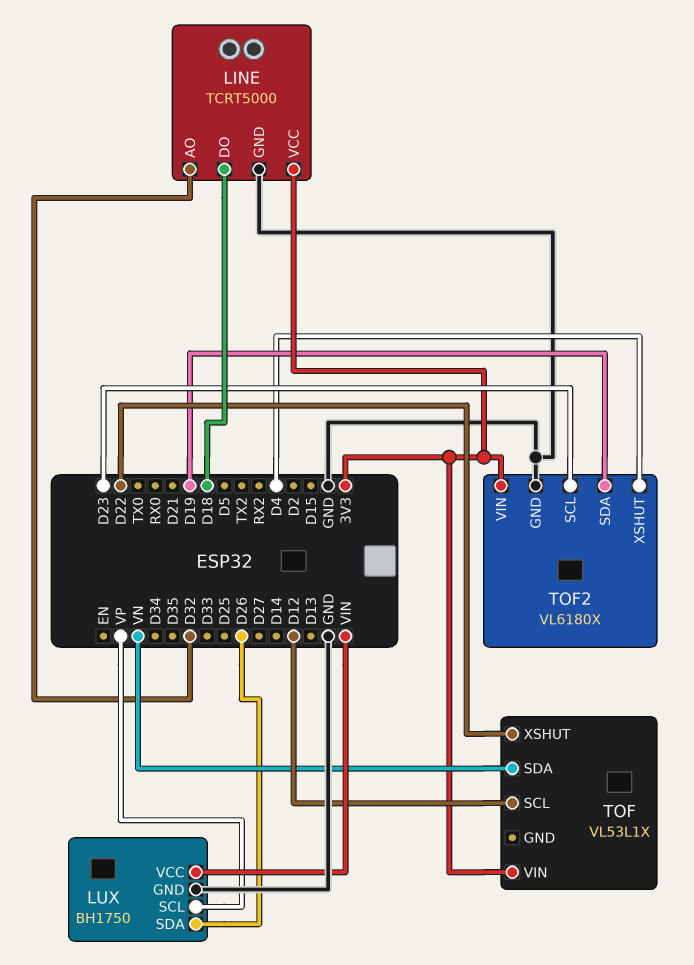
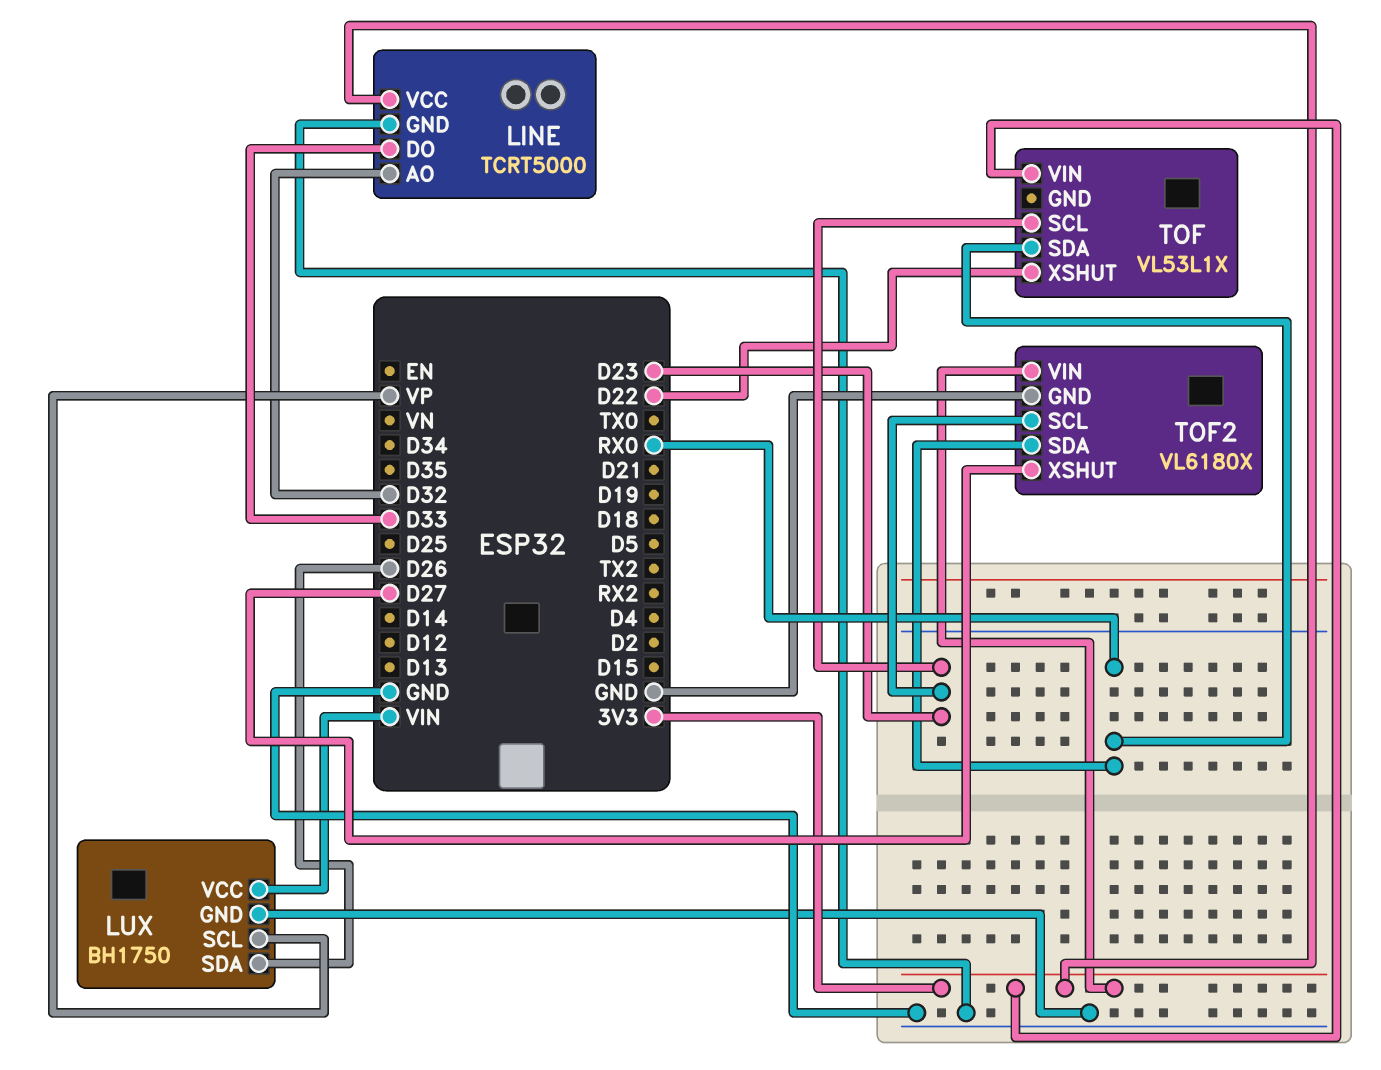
LINE pin DO: D18 -> D33
TOF pin SCL: D12 -> D23
TOF pin SDA: VN -> RX0
TOF2 pin SDA: D19 -> RX0
TOF2 pin XSHUT: D4 -> D27

